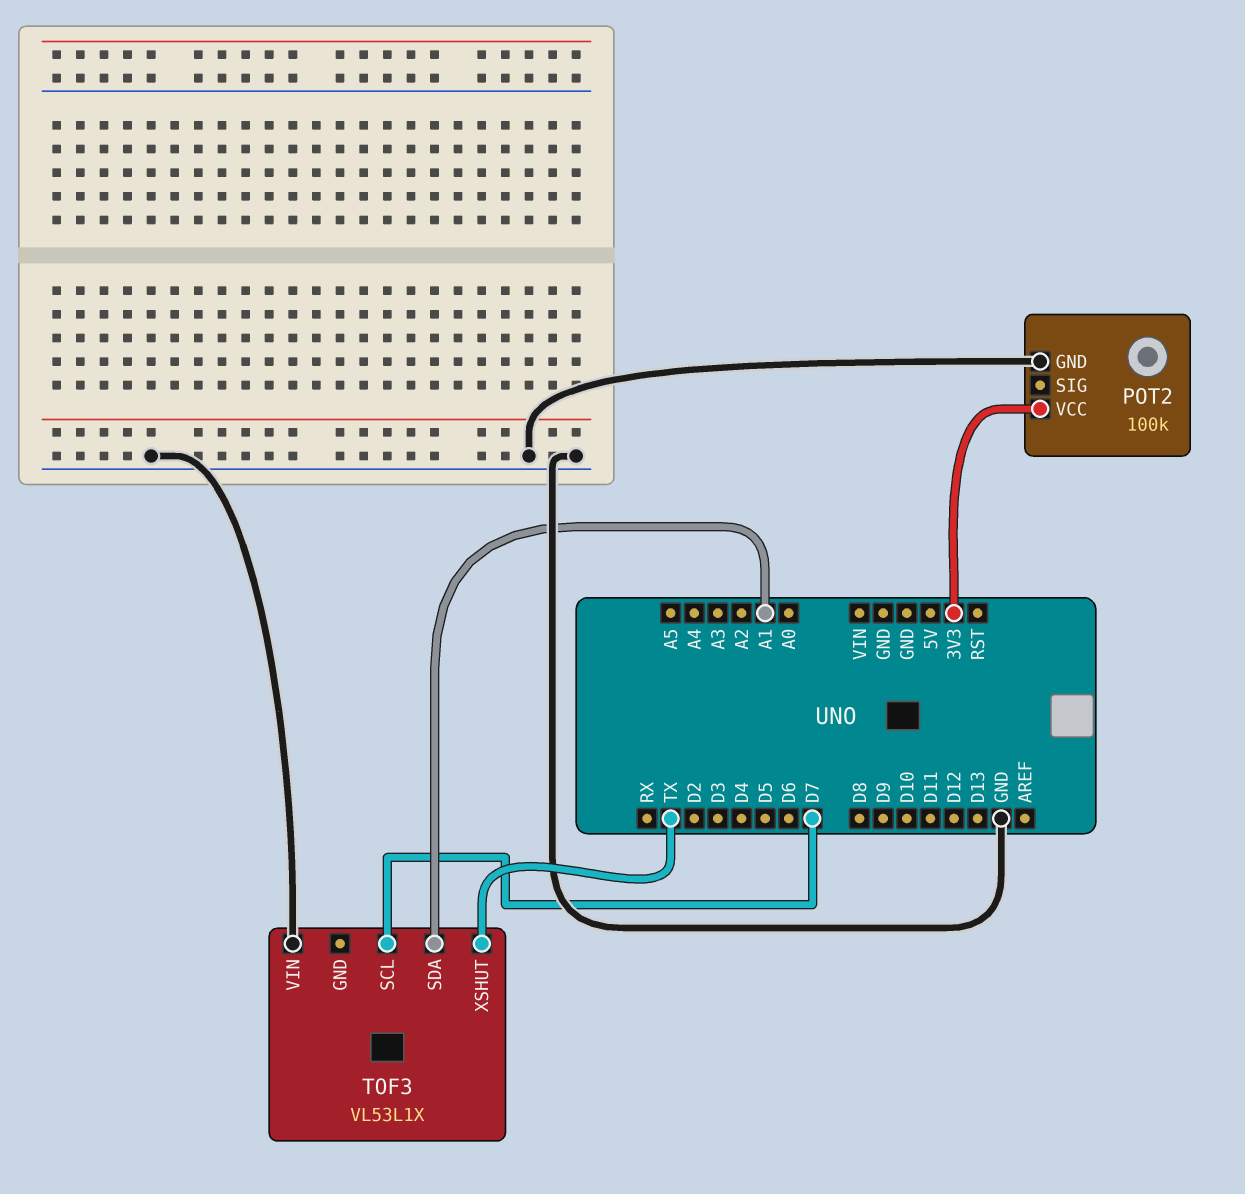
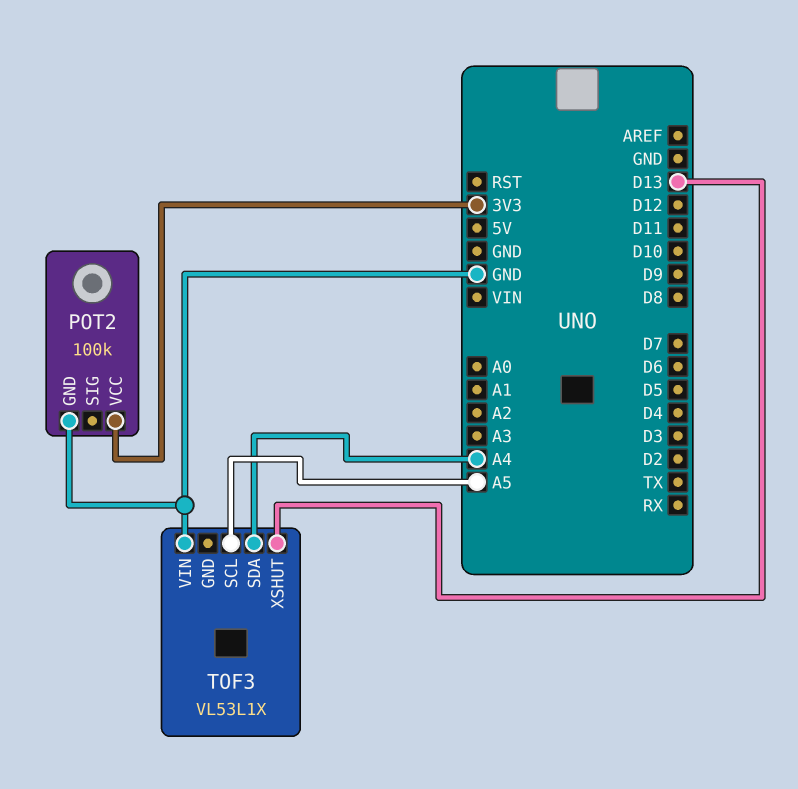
TOF3 pin SCL: D7 -> A5
TOF3 pin SDA: A1 -> A4
TOF3 pin XSHUT: TX -> D13

